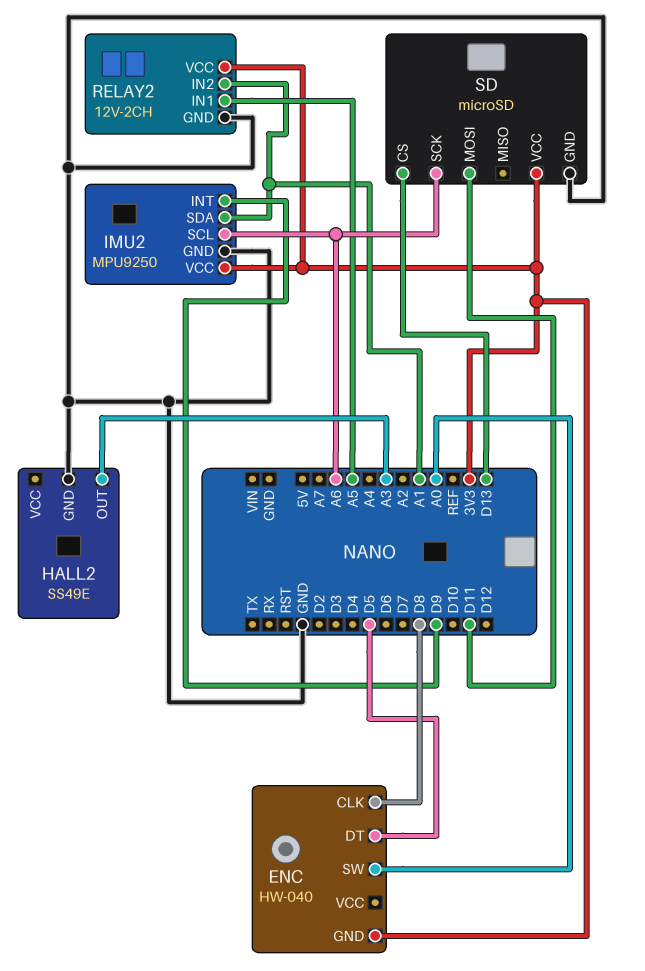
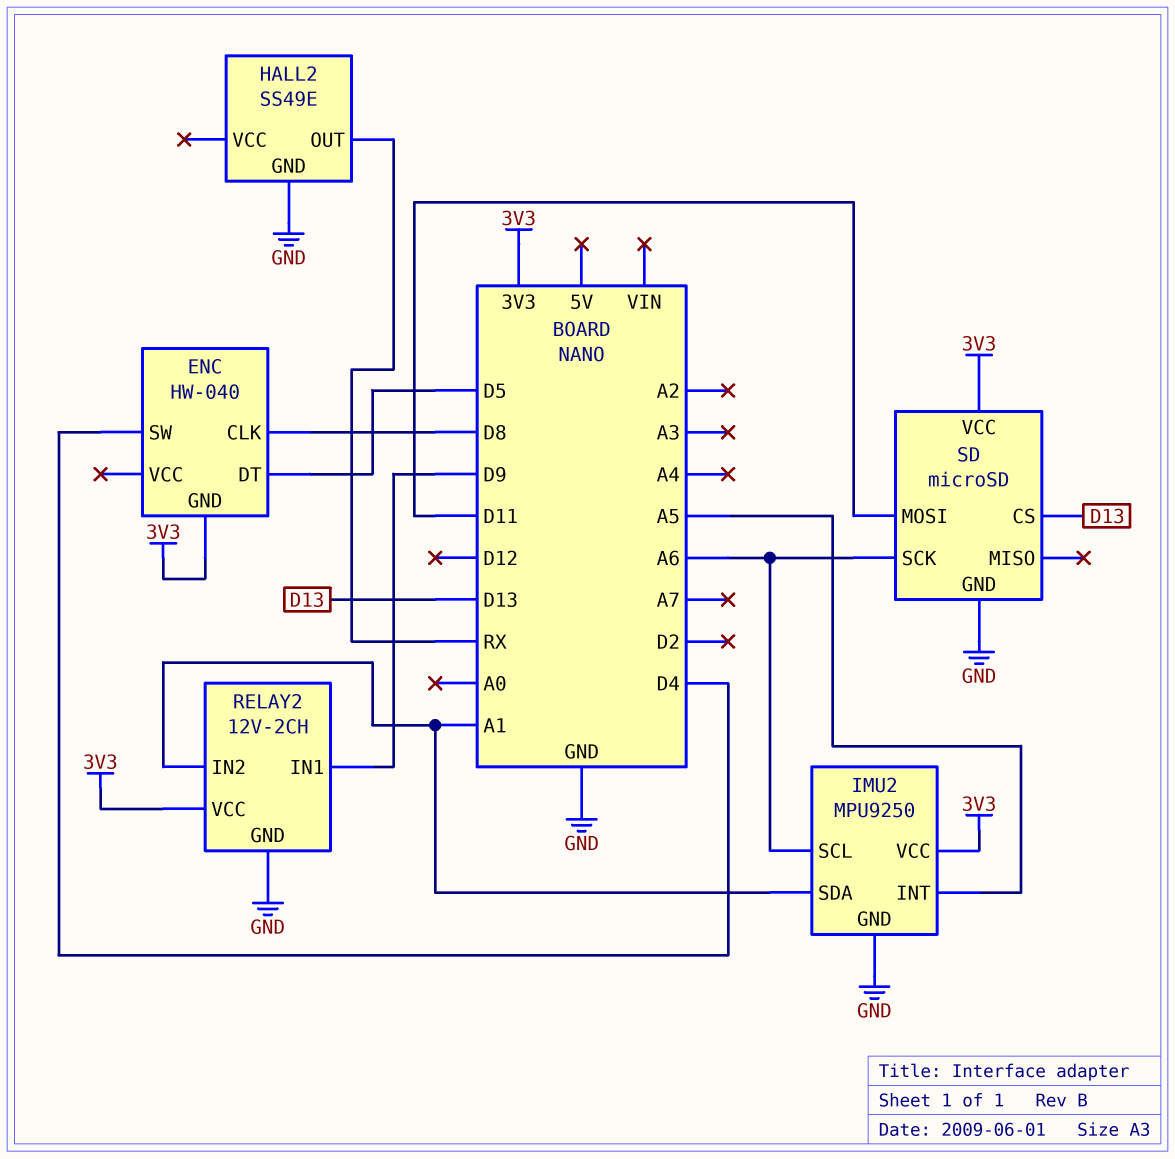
ENC pin SW: A0 -> D4
HALL2 pin OUT: A3 -> RX
IMU2 pin INT: D9 -> A5
RELAY2 pin IN1: A5 -> D9

